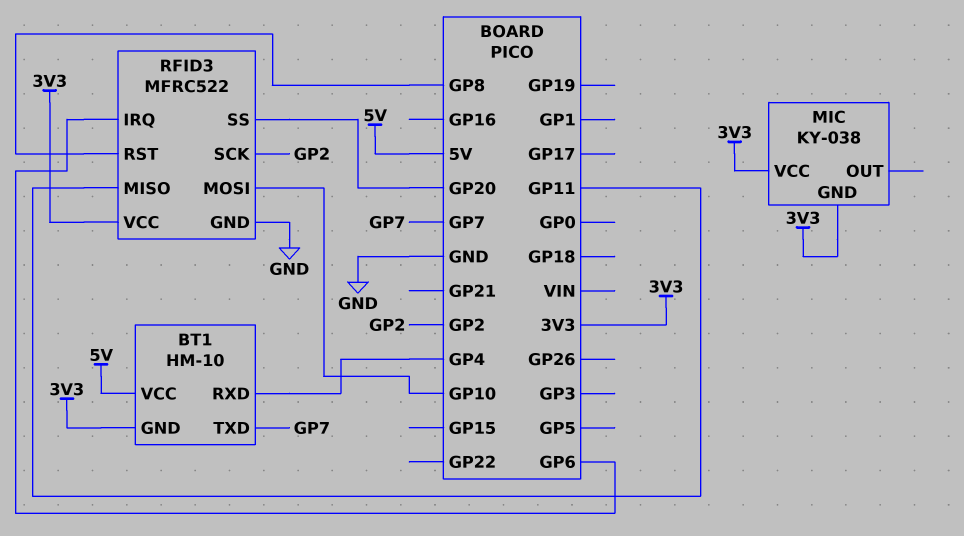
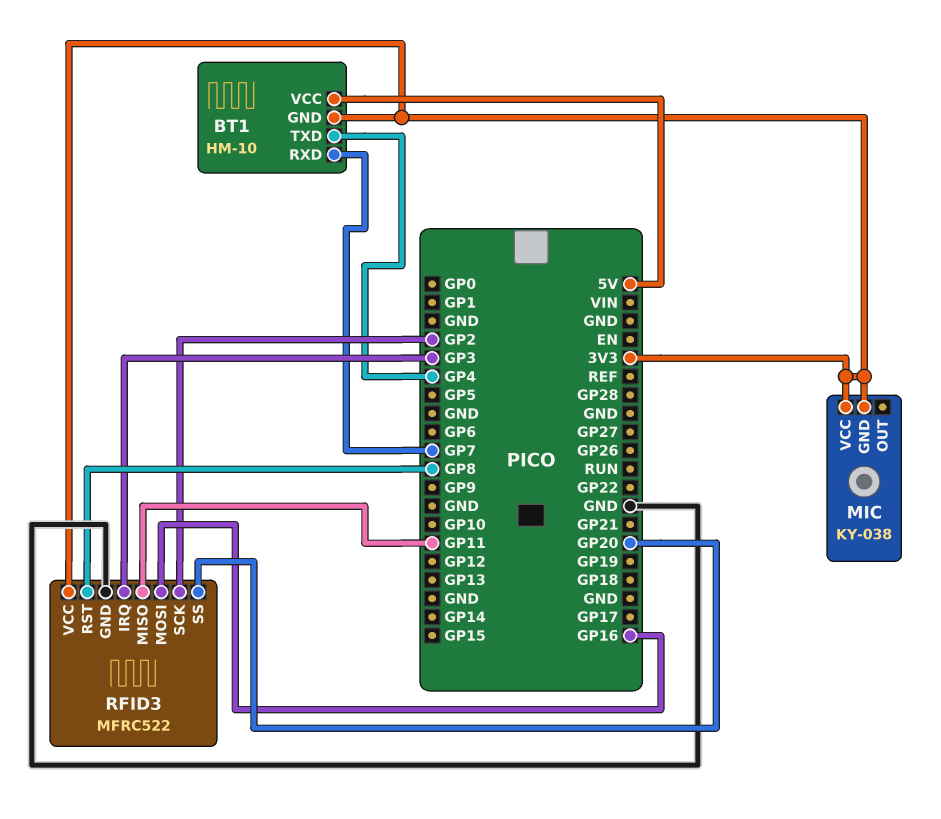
BT1 pin RXD: GP4 -> GP7
BT1 pin TXD: GP7 -> GP4
RFID3 pin IRQ: GP6 -> GP3
RFID3 pin MOSI: GP10 -> GP16

